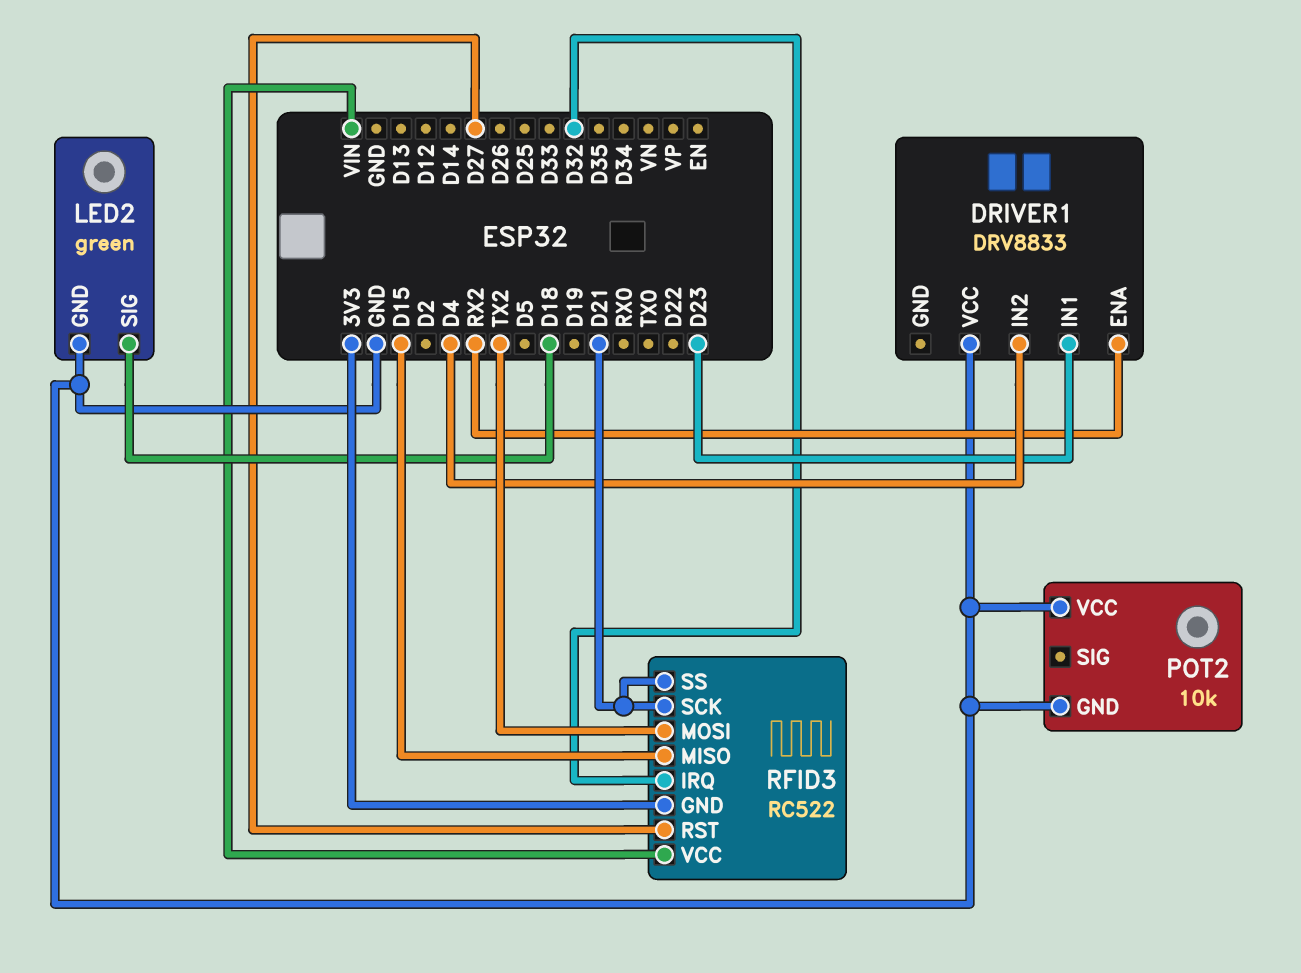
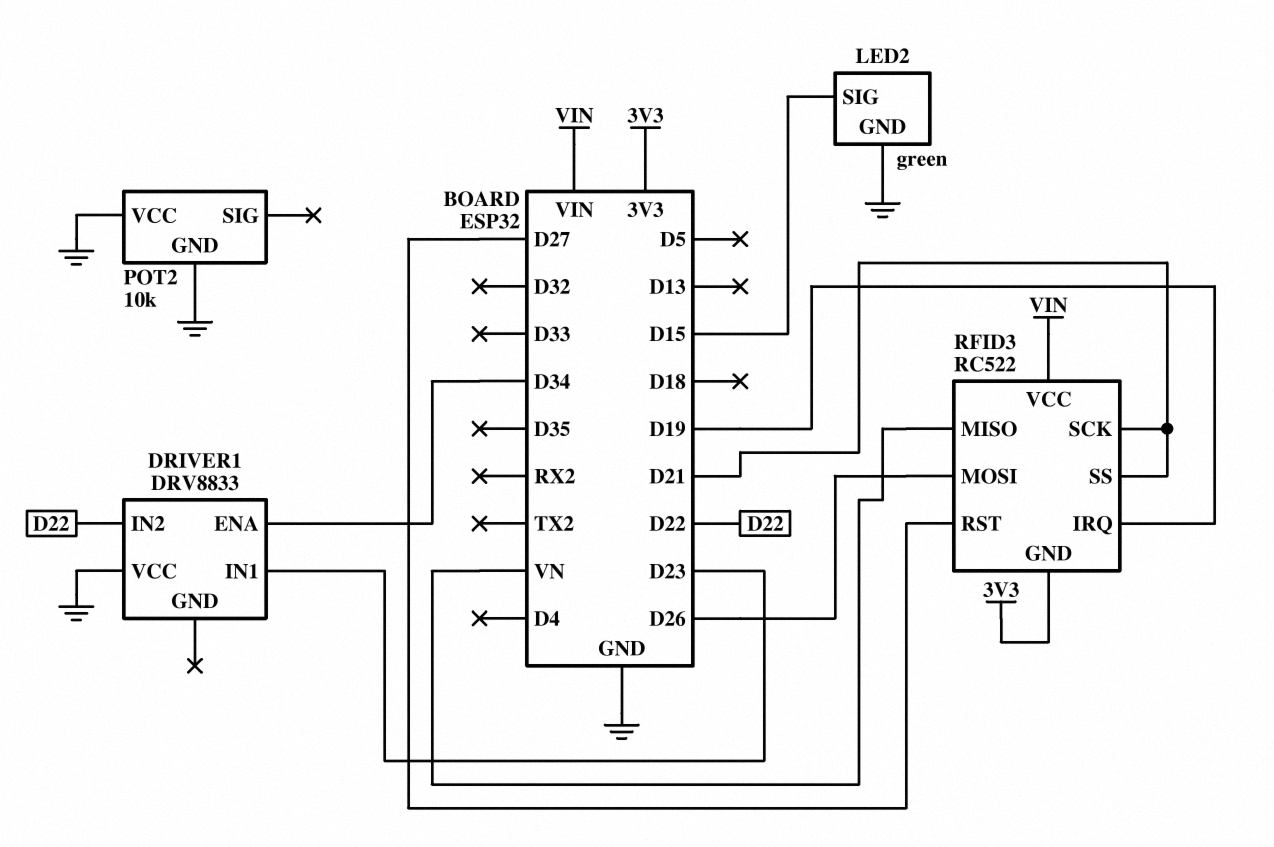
DRIVER1 pin ENA: RX2 -> D34
DRIVER1 pin IN2: D4 -> D22
LED2 pin SIG: D18 -> D15
RFID3 pin IRQ: D32 -> D19
RFID3 pin MISO: D15 -> VN
RFID3 pin MOSI: TX2 -> D26

